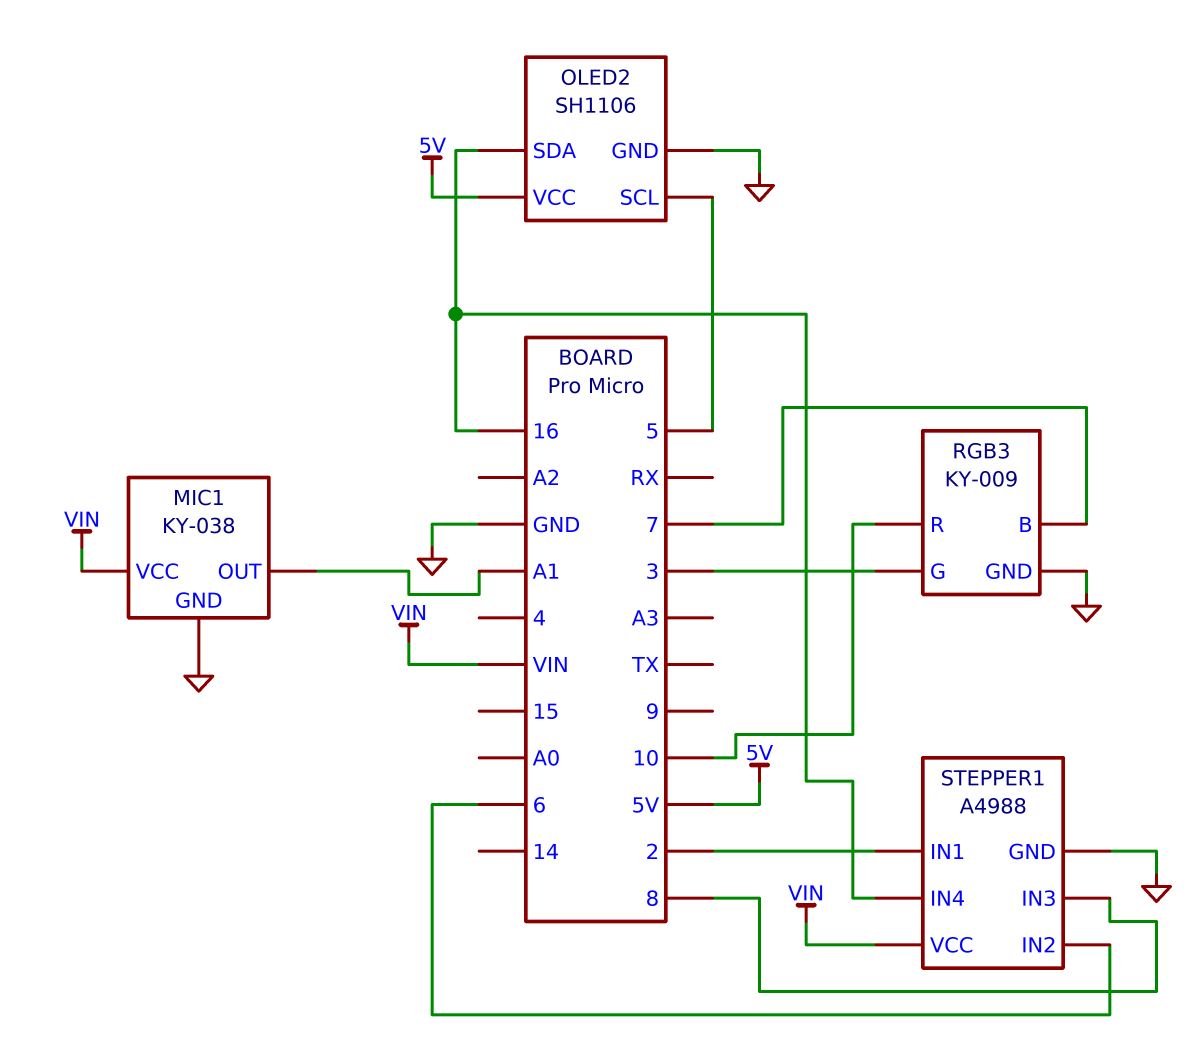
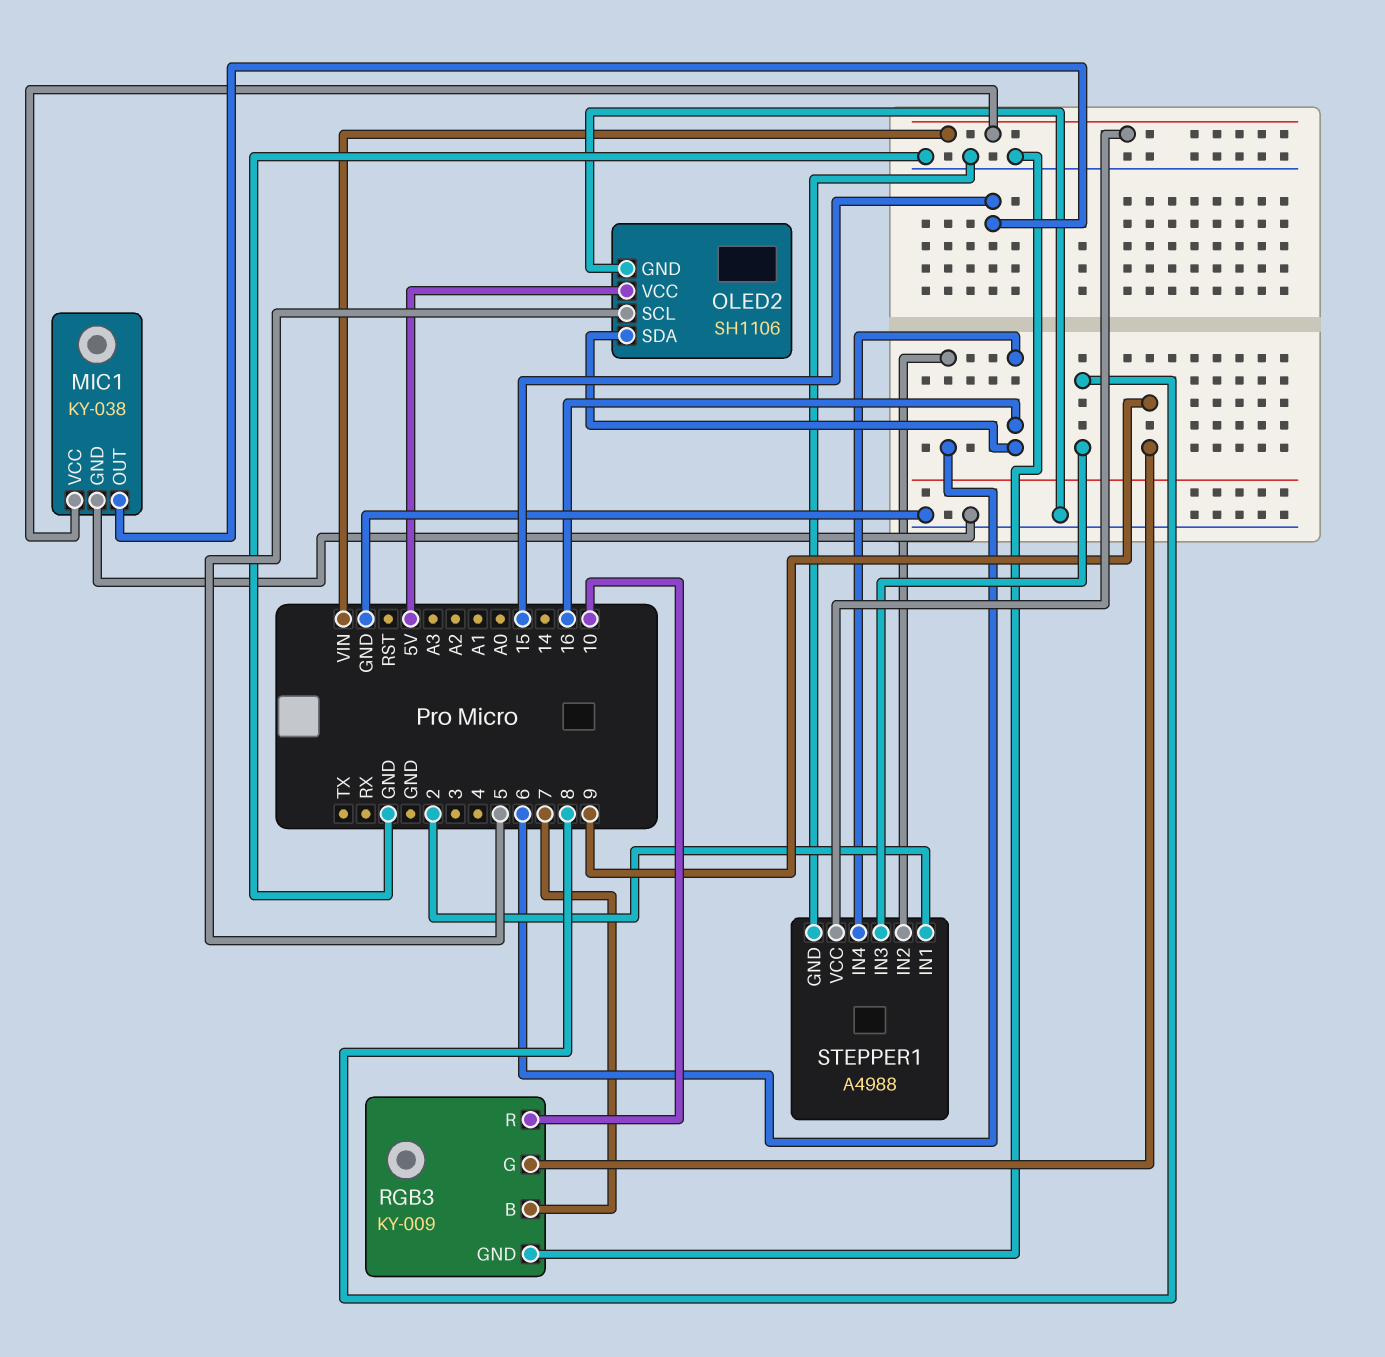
MIC1 pin OUT: A1 -> 15
RGB3 pin G: 3 -> 9

